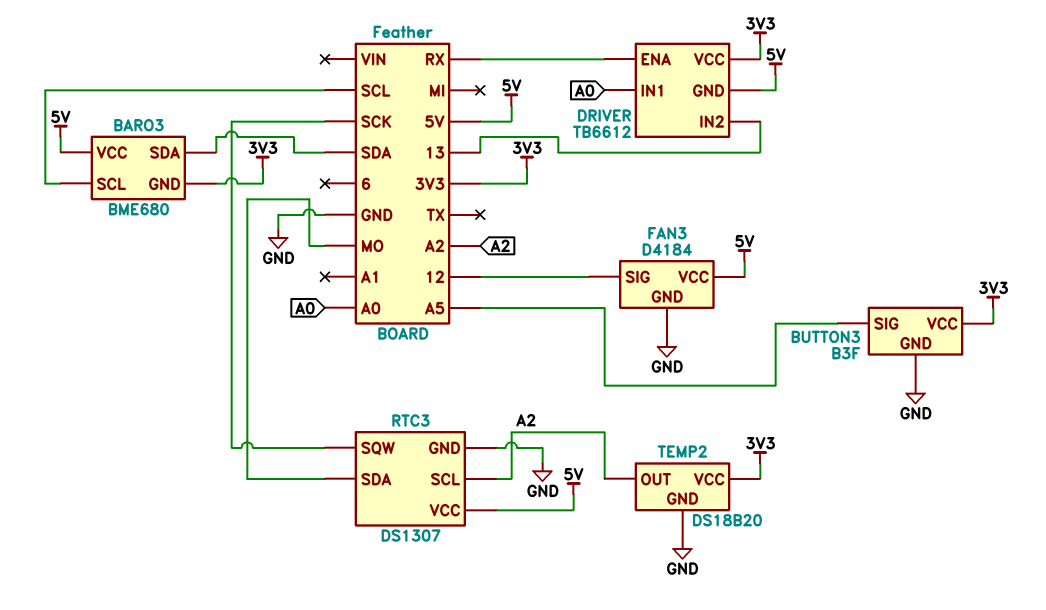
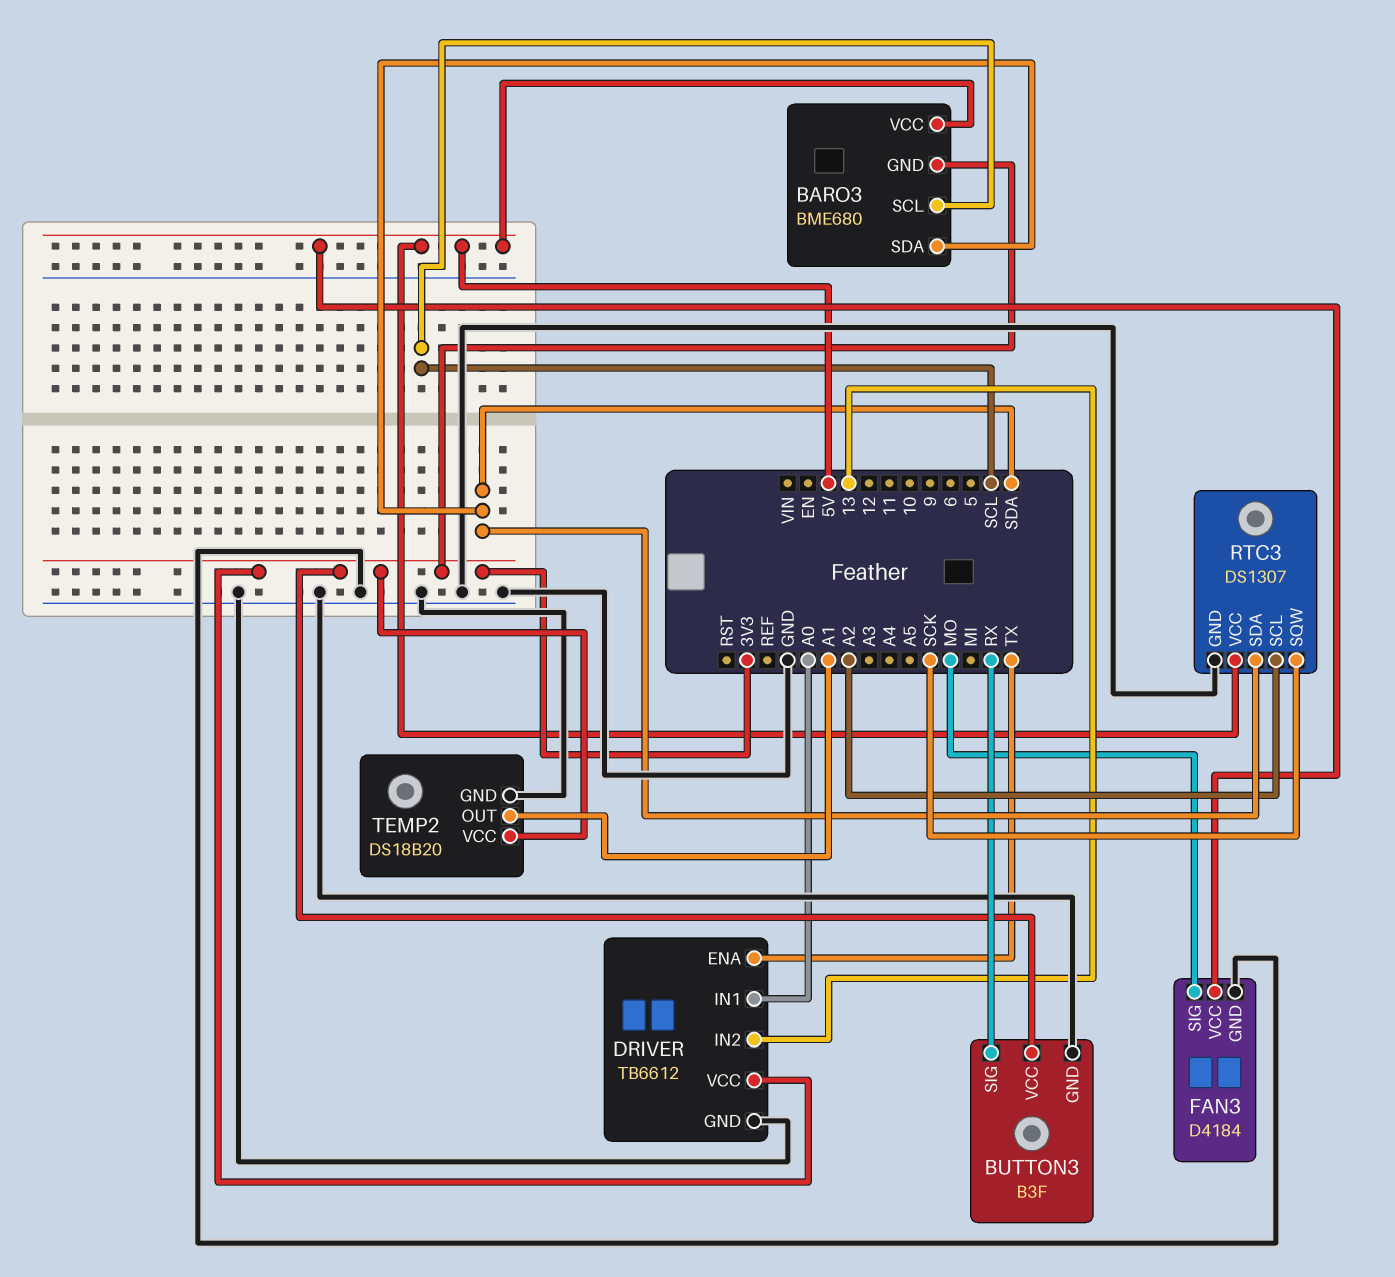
BUTTON3 pin SIG: A5 -> RX
DRIVER pin ENA: RX -> TX
DRIVER pin GND: 5V -> GND
FAN3 pin SIG: 12 -> MO
RTC3 pin SDA: MO -> SDA
TEMP2 pin OUT: A2 -> A1

